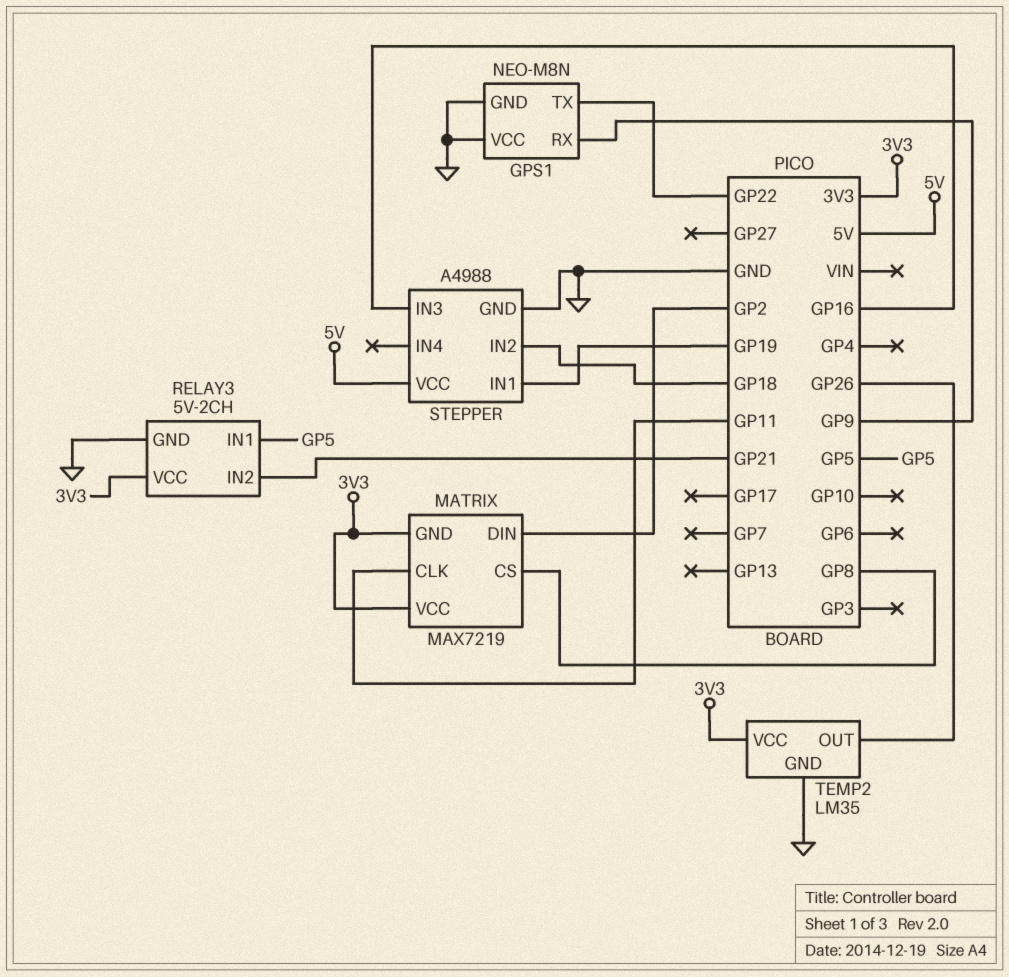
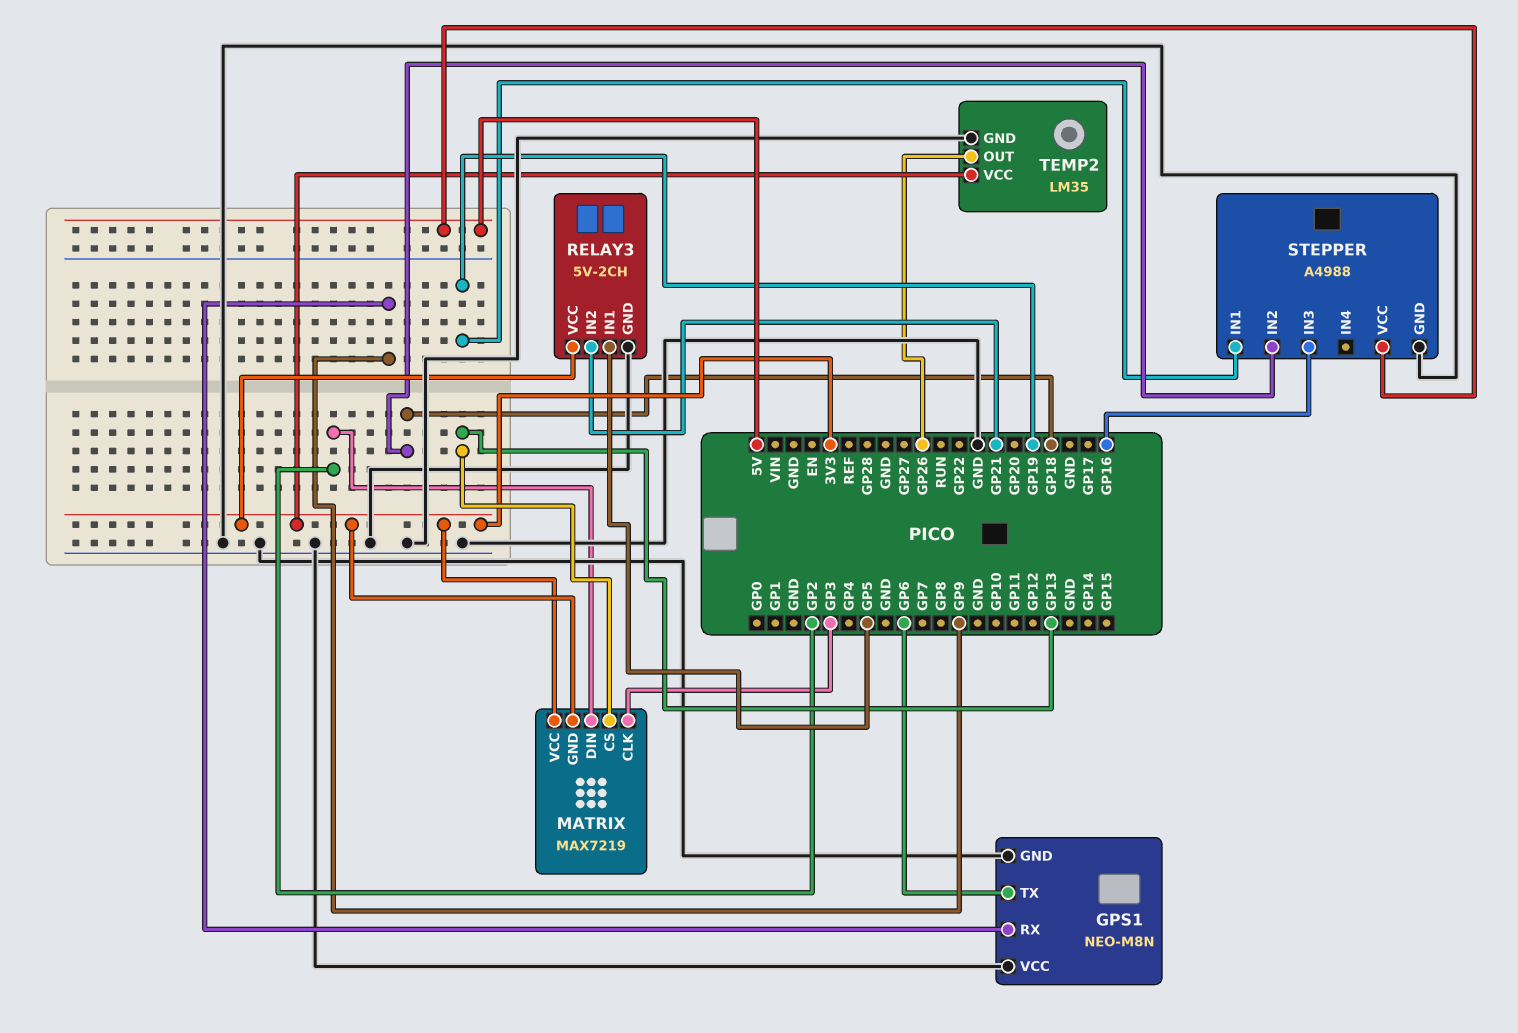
GPS1 pin TX: GP22 -> GP6
MATRIX pin CLK: GP11 -> GP3
MATRIX pin CS: GP8 -> GP13

